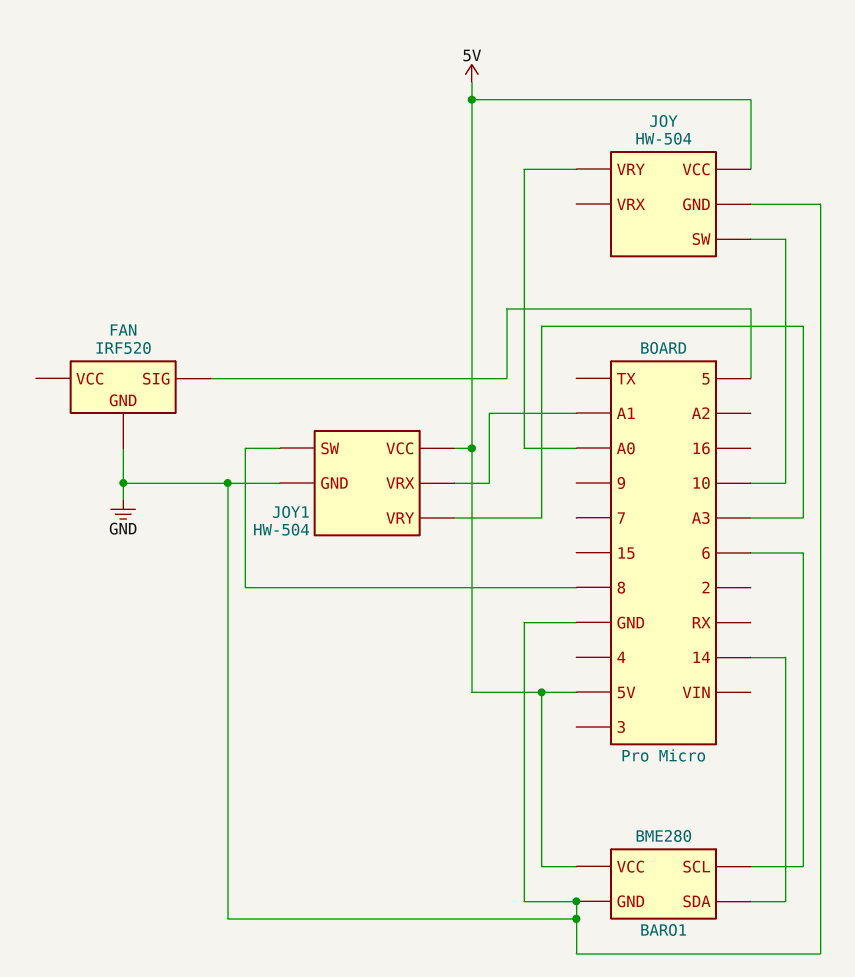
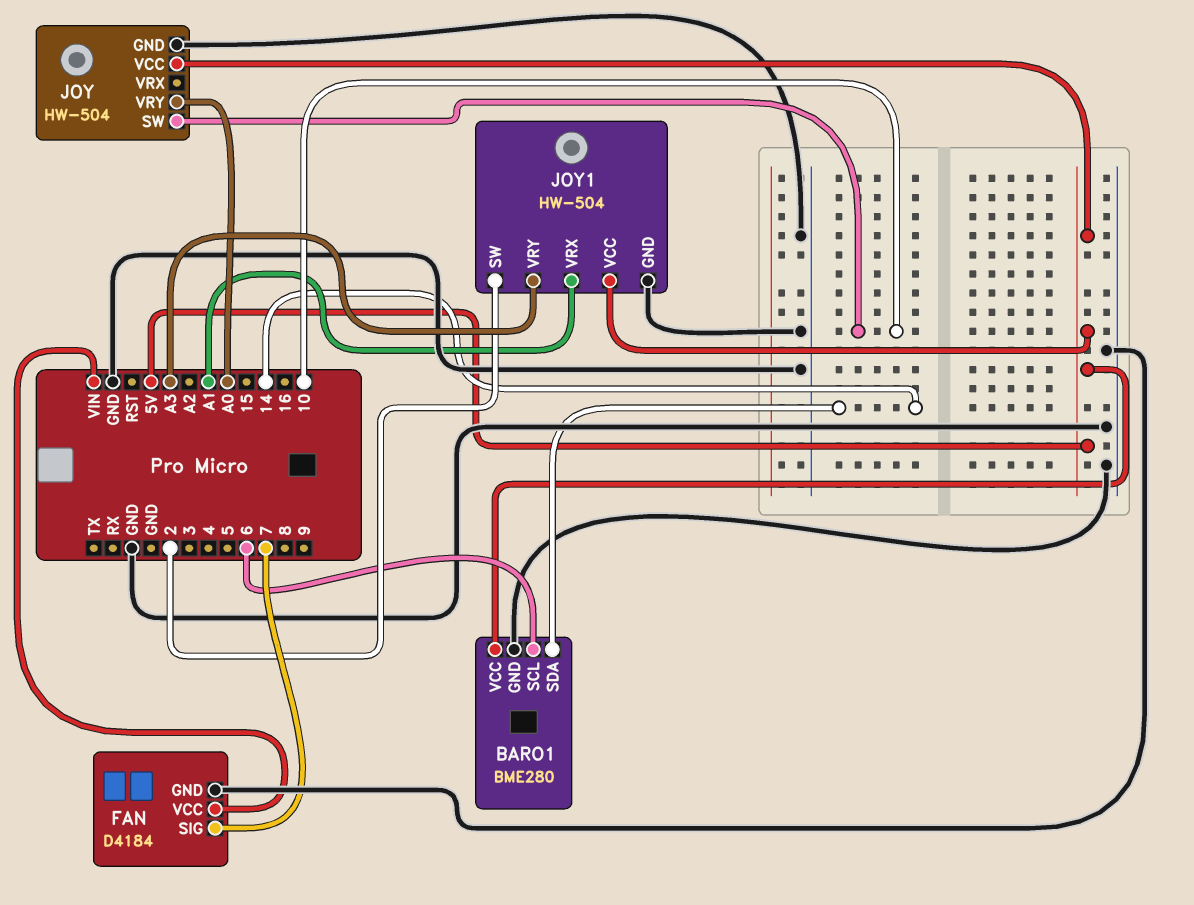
FAN: IRF520 -> D4184
FAN pin SIG: 5 -> 7
FAN pin VCC: none -> VIN
JOY1 pin SW: 8 -> 2

